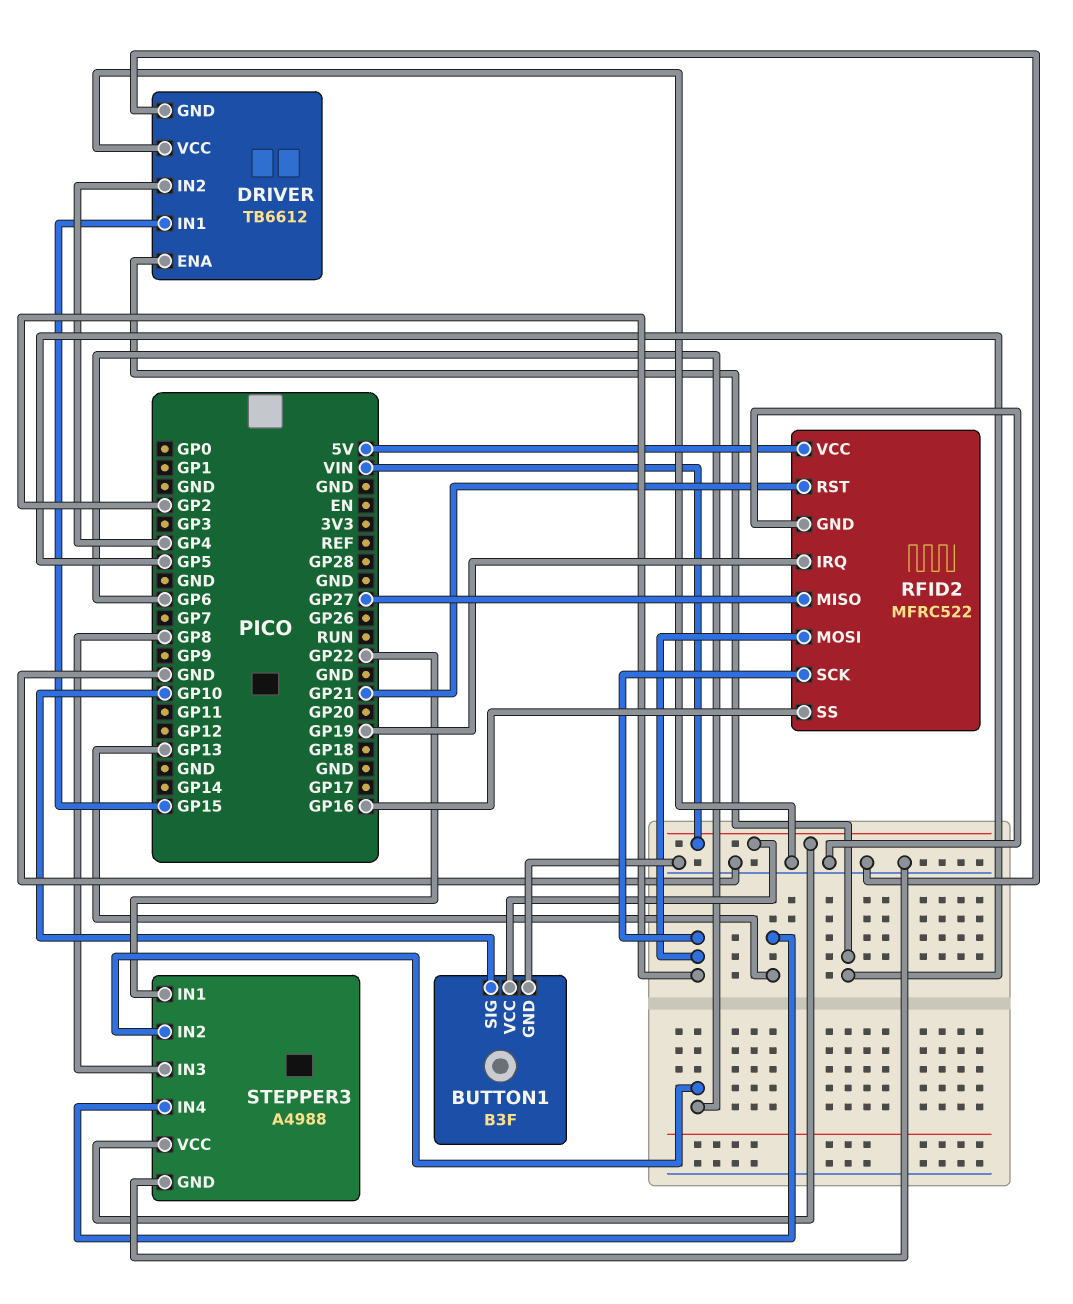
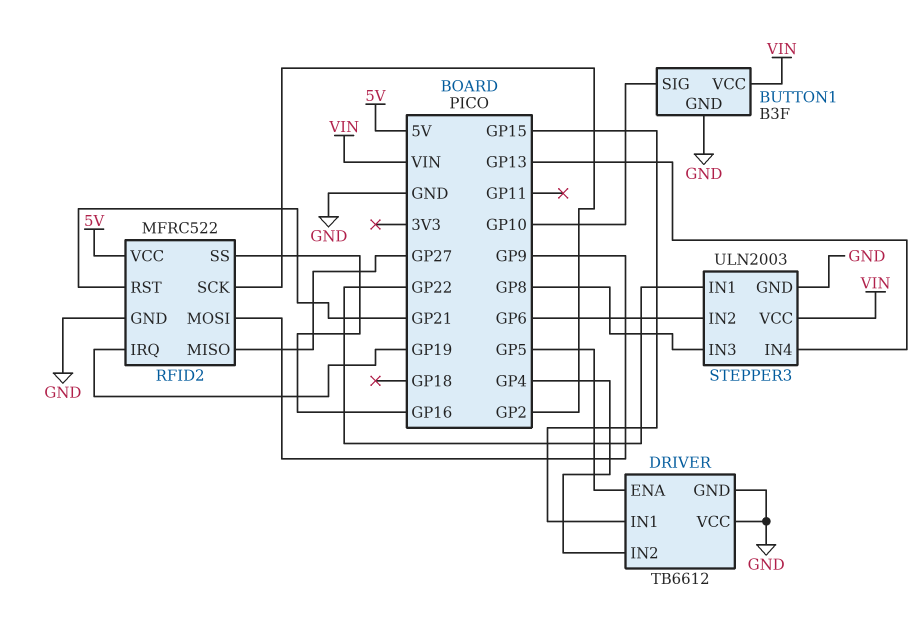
RFID2 pin MOSI: GP2 -> GP9
STEPPER3: A4988 -> ULN2003

